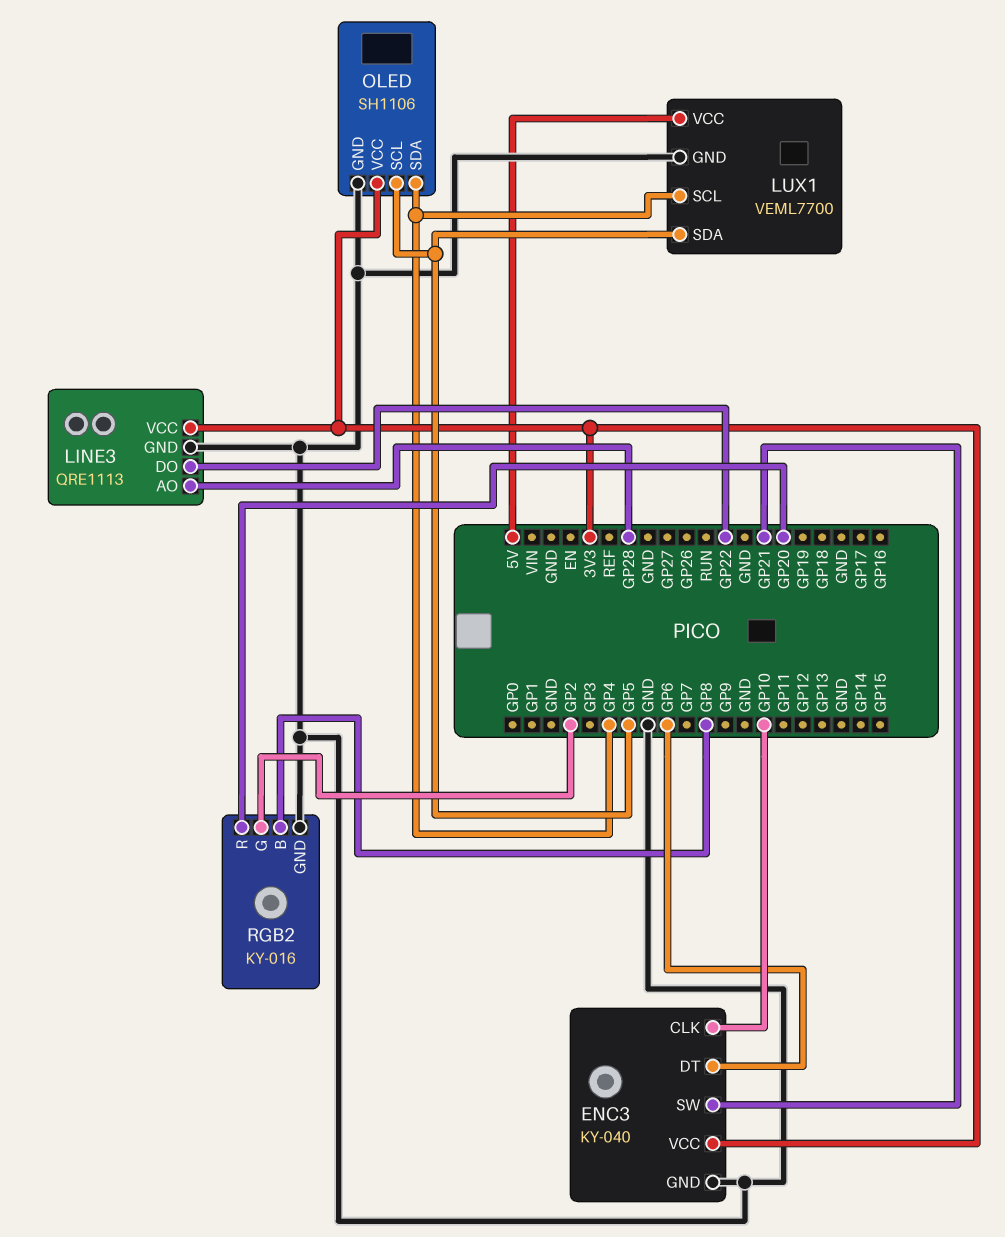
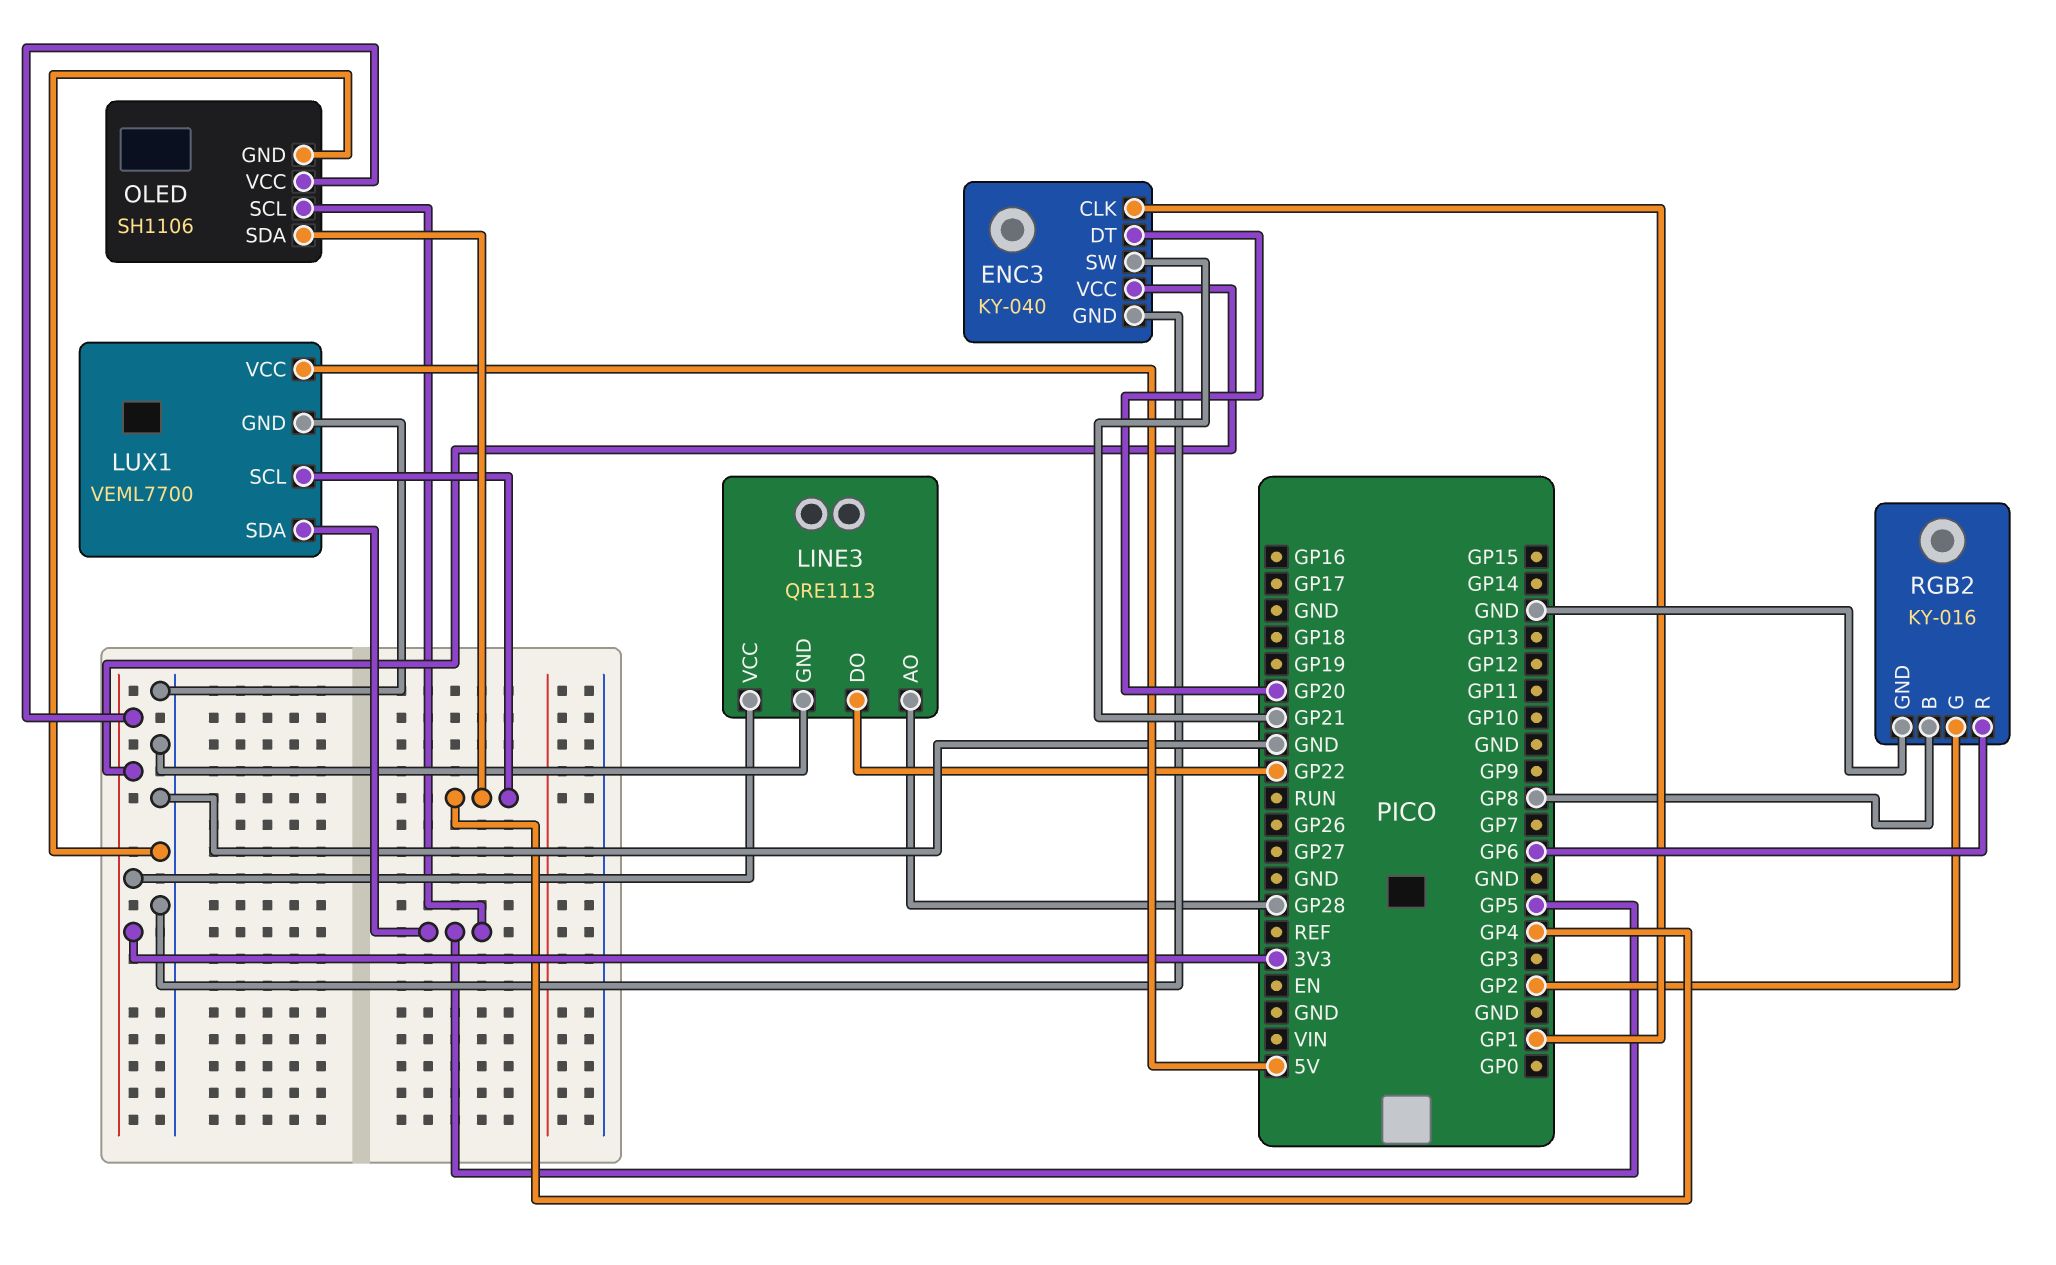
ENC3 pin CLK: GP10 -> GP1
ENC3 pin DT: GP6 -> GP20
RGB2 pin R: GP20 -> GP6

